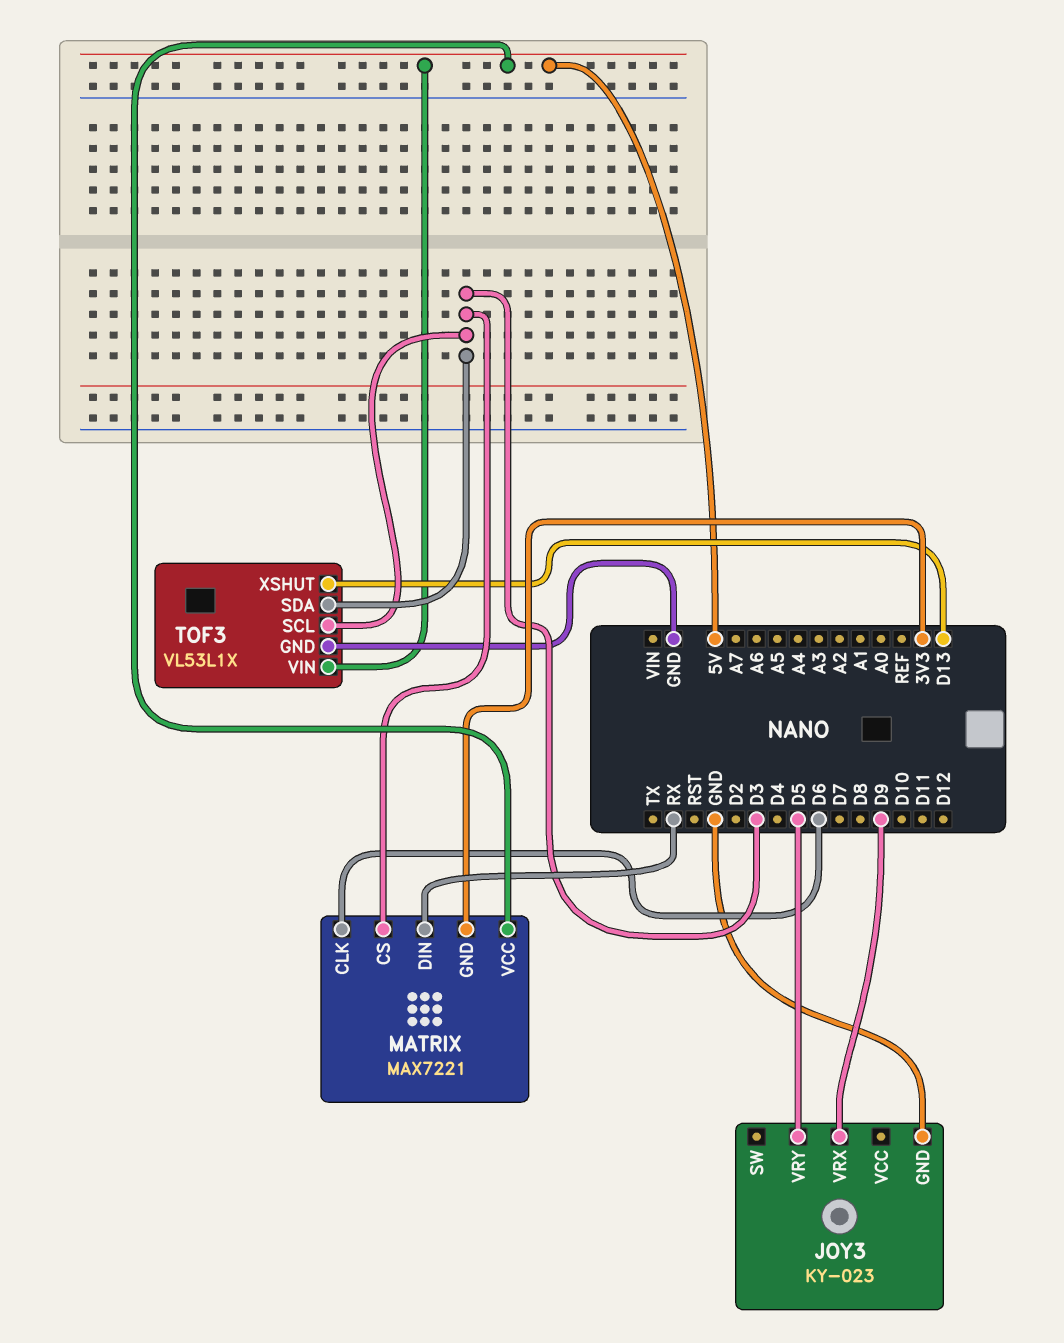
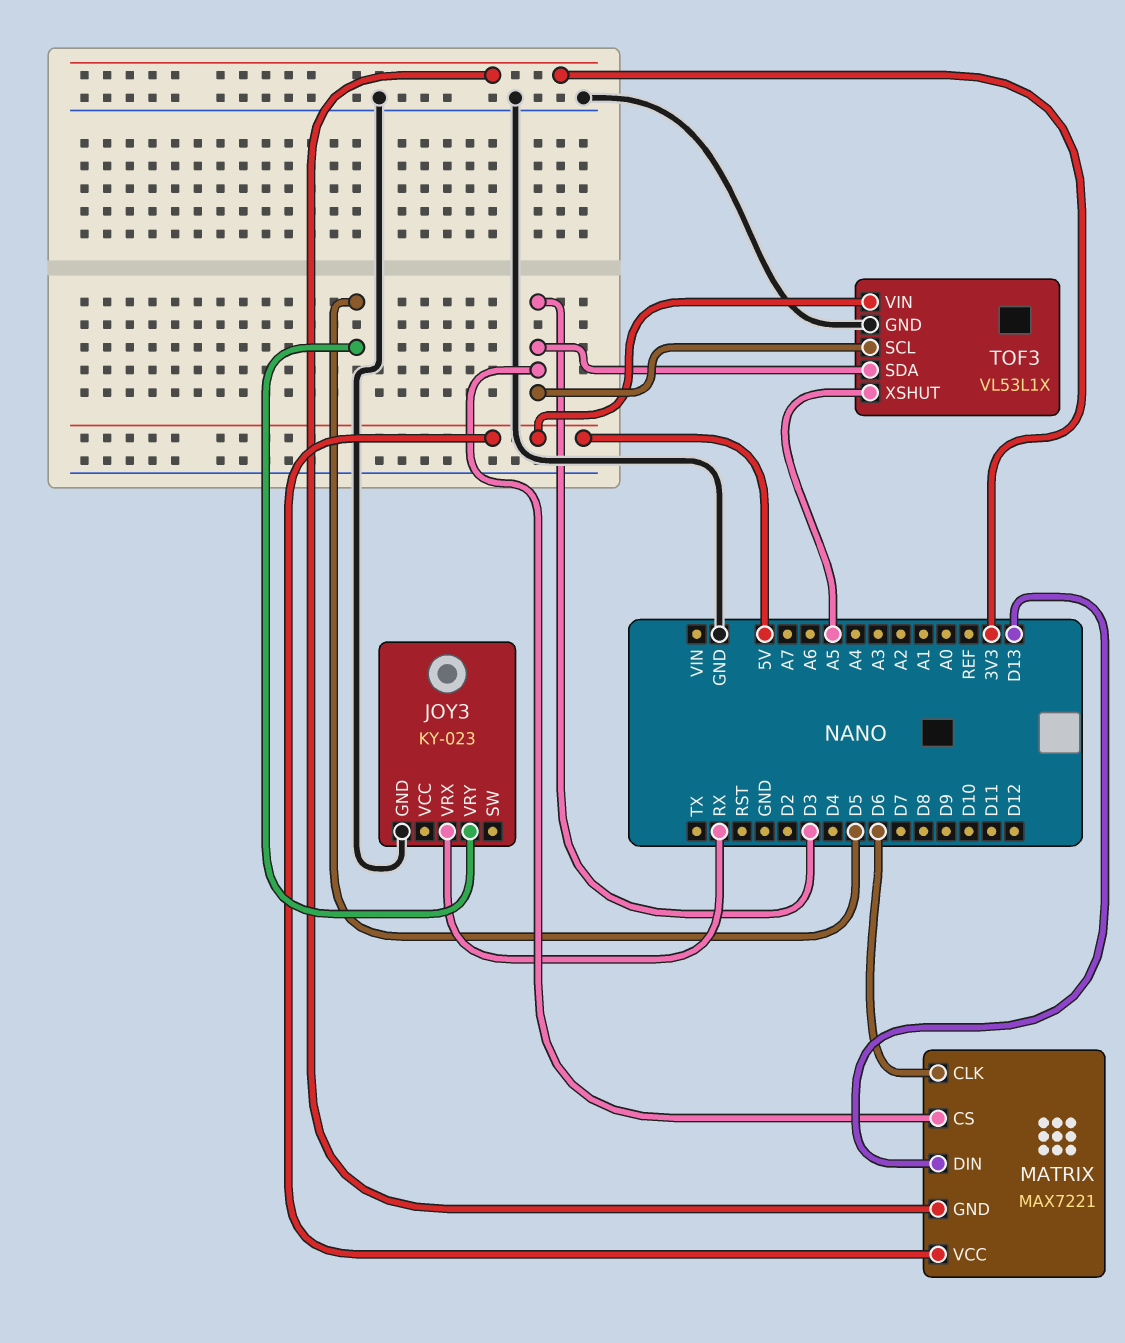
JOY3 pin VRX: D9 -> RX
MATRIX pin DIN: RX -> D13
TOF3 pin XSHUT: D13 -> A5

